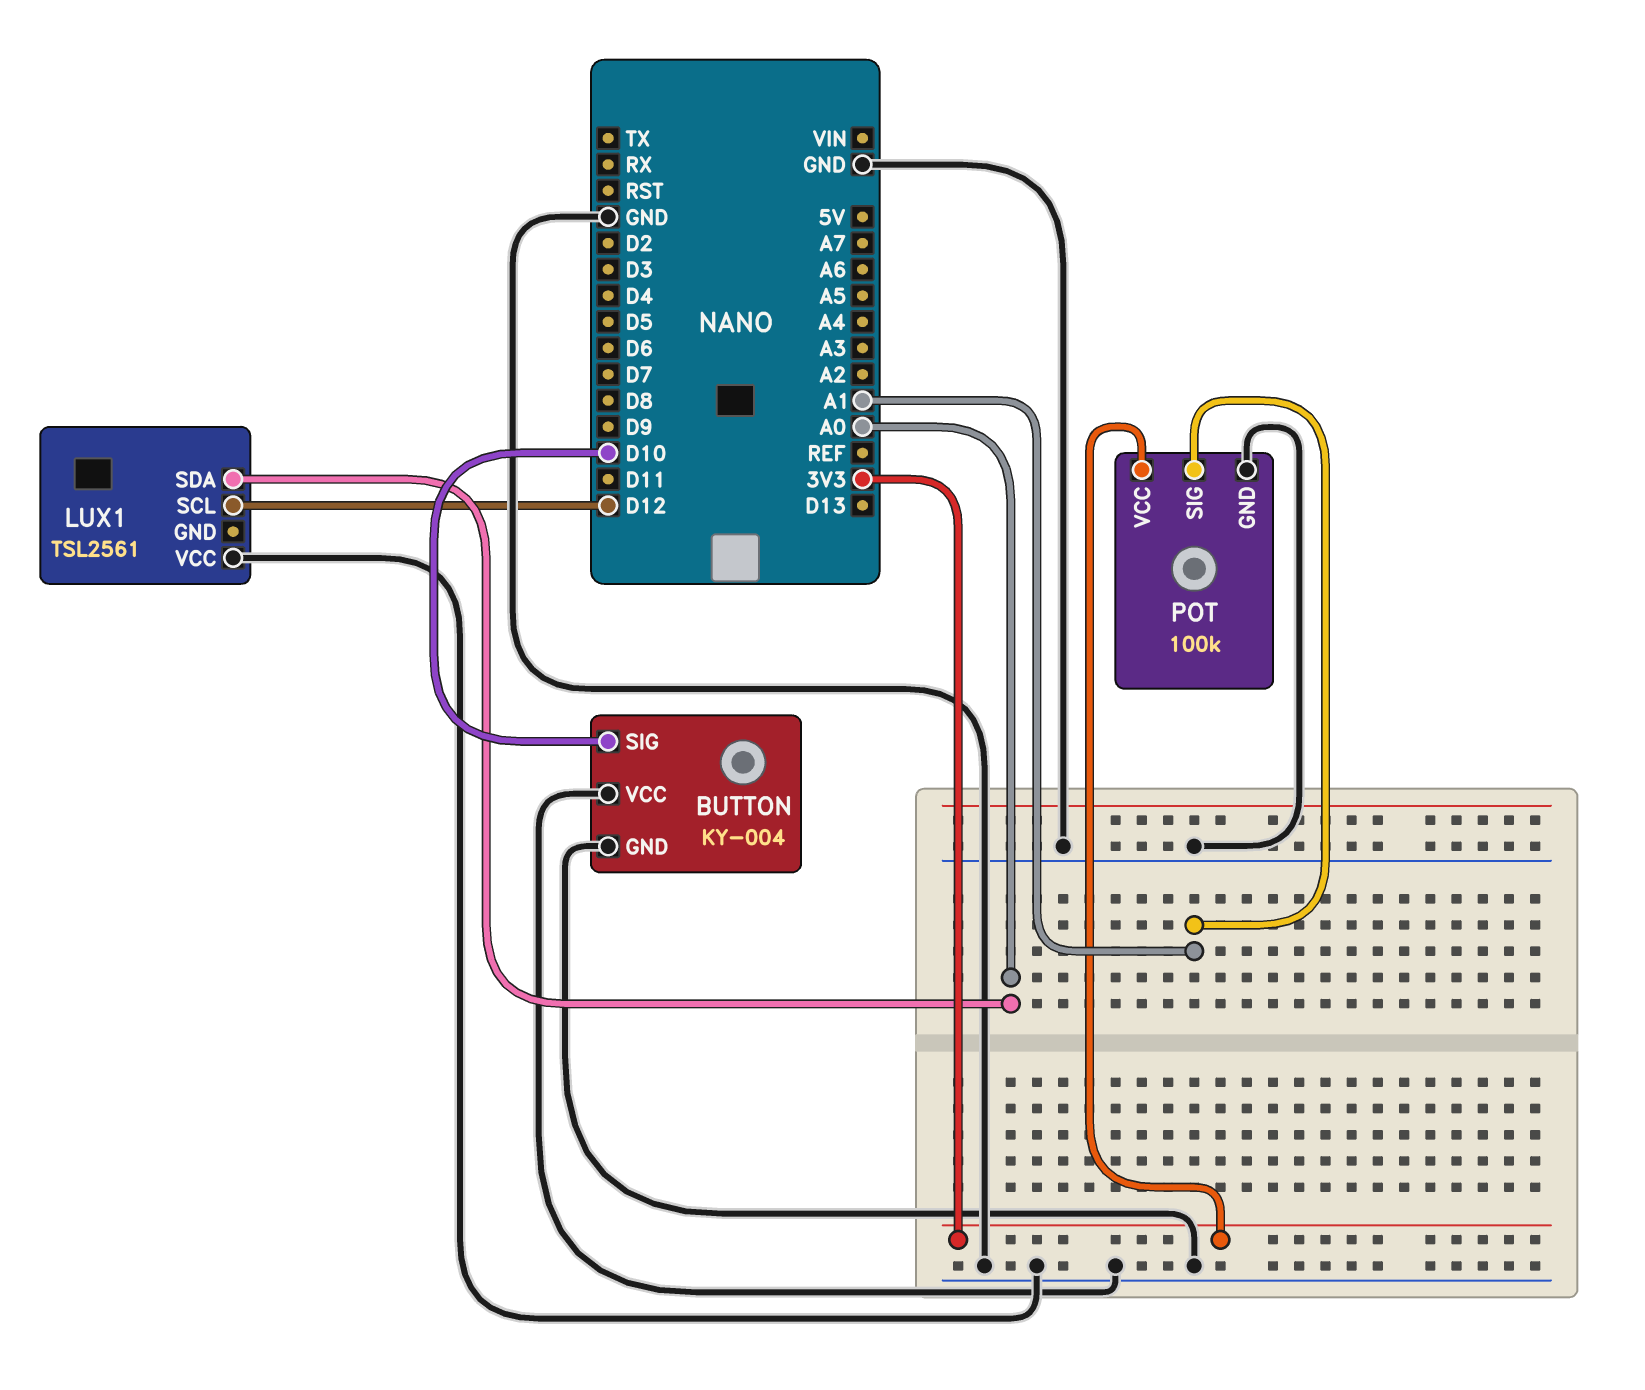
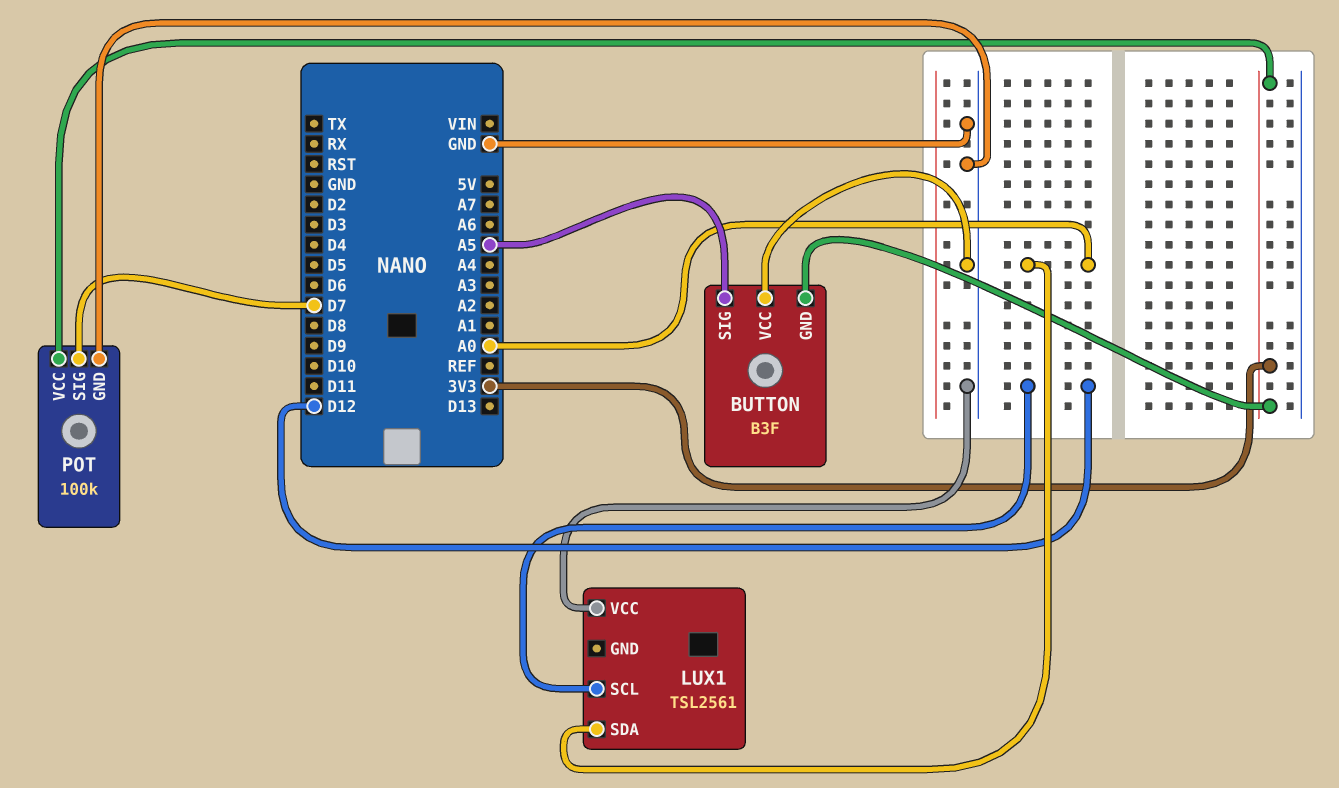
BUTTON: KY-004 -> B3F
BUTTON pin GND: GND -> 3V3
BUTTON pin SIG: D10 -> A5
POT pin SIG: A1 -> D7

